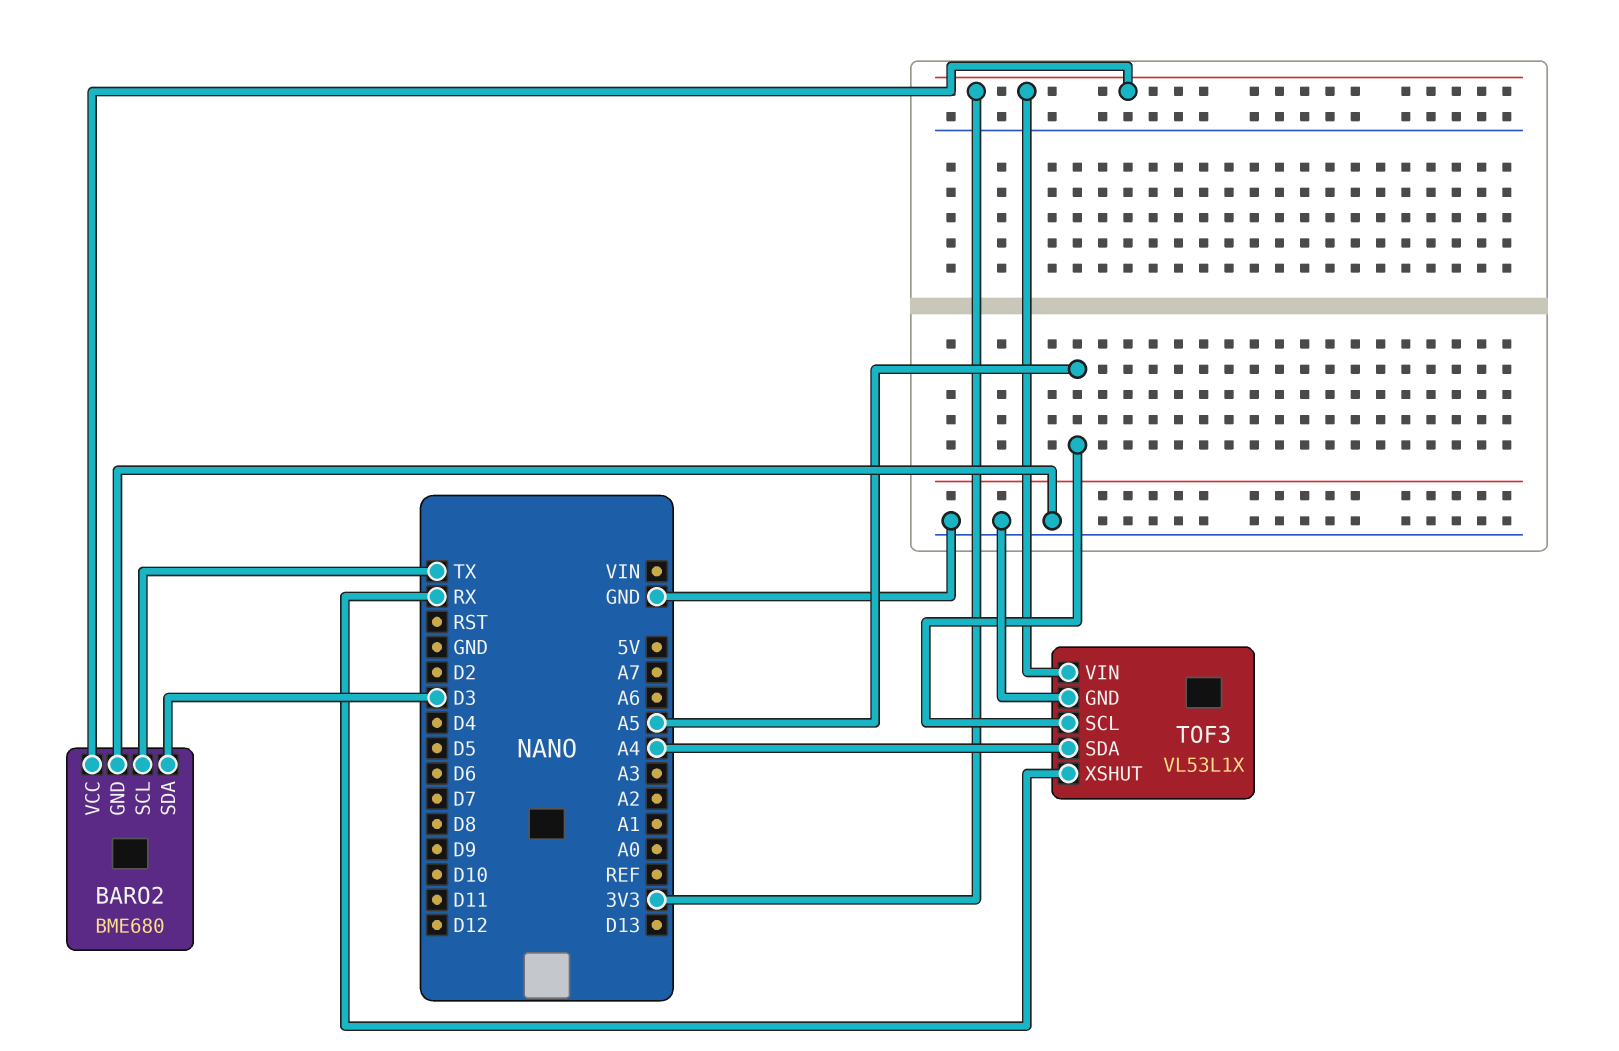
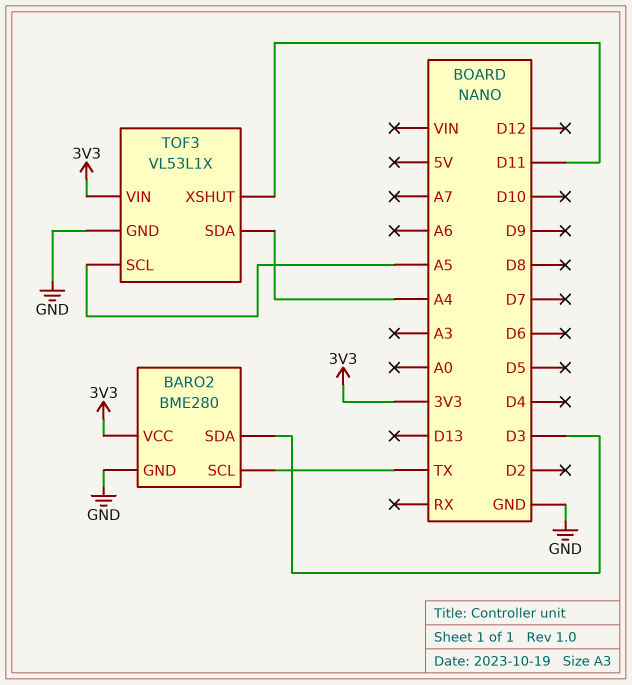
BARO2: BME680 -> BME280
TOF3 pin XSHUT: RX -> D11

